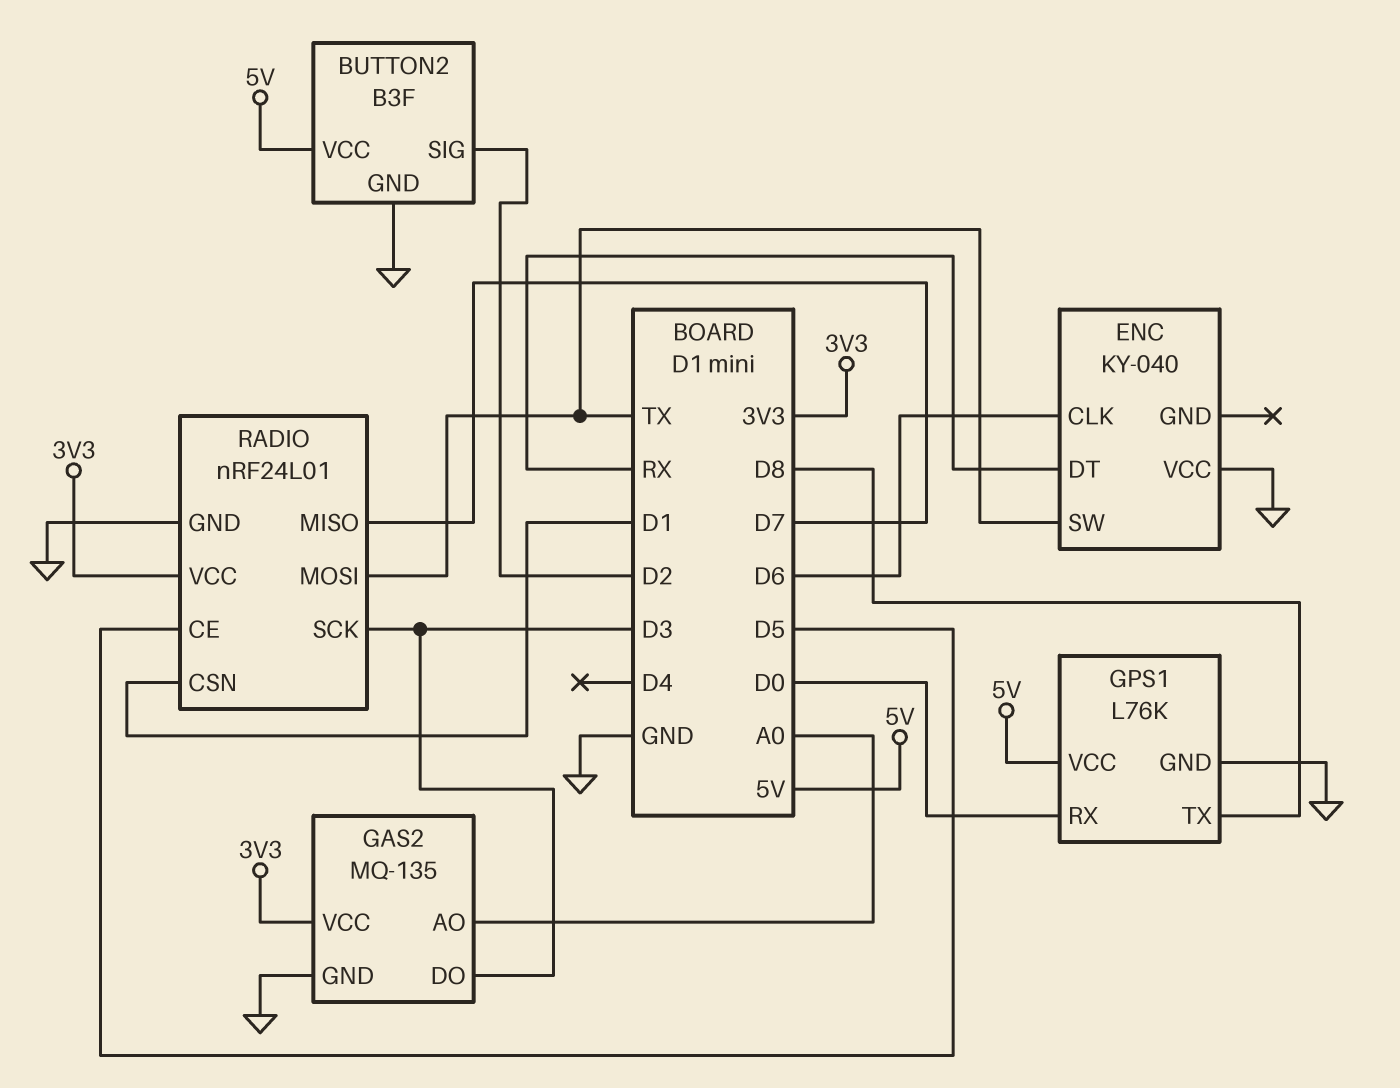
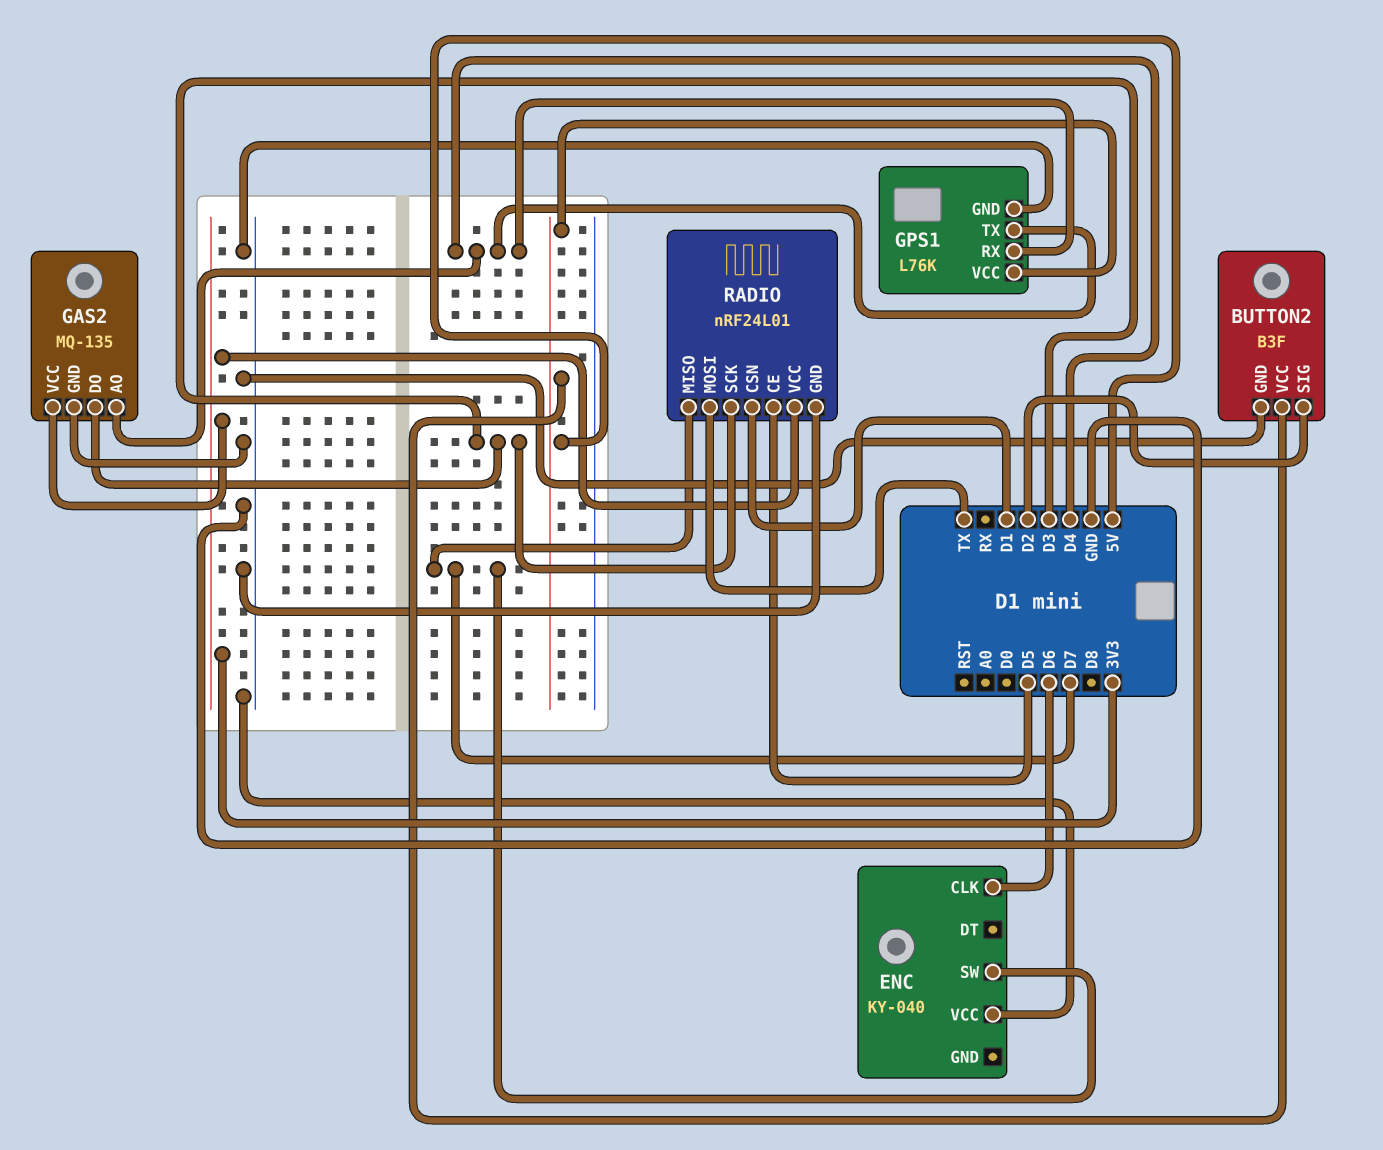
ENC pin DT: RX -> none
ENC pin SW: TX -> D7
GAS2 pin AO: A0 -> D4
GPS1 pin RX: D0 -> D4
GPS1 pin TX: D8 -> D4

